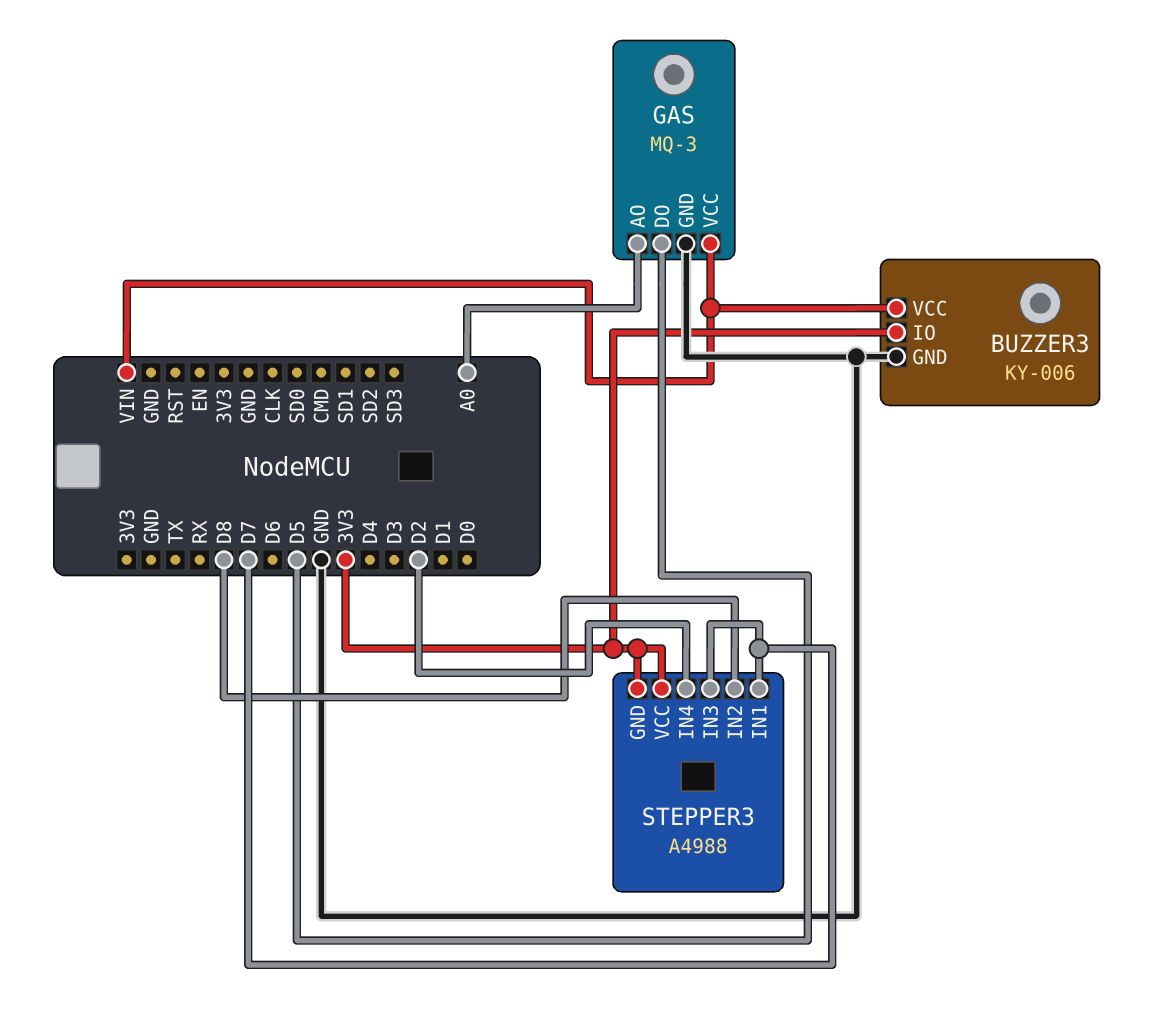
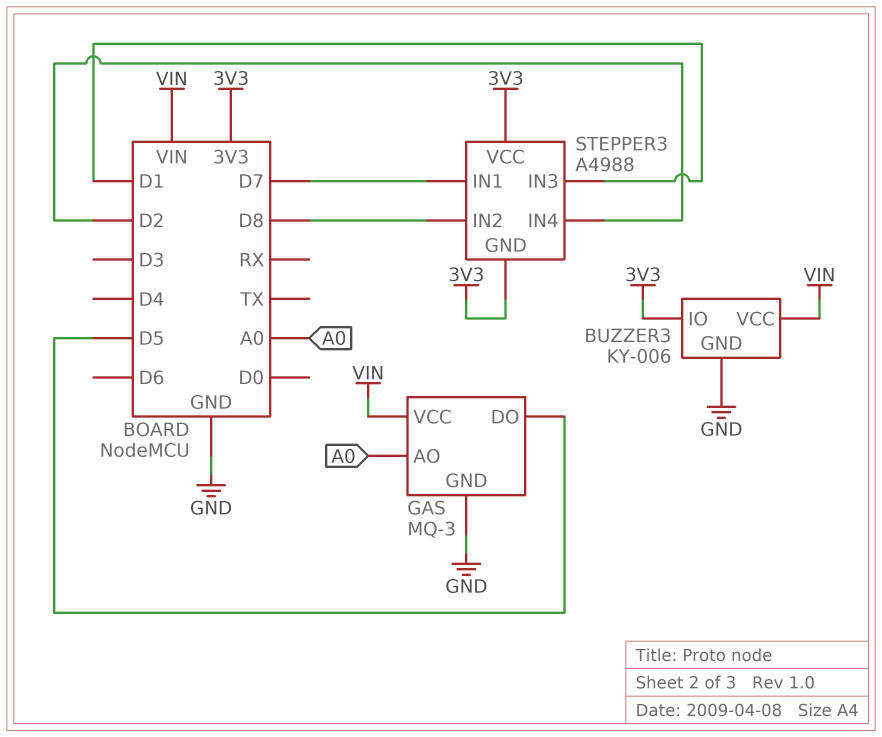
STEPPER3 pin IN3: D7 -> D1

